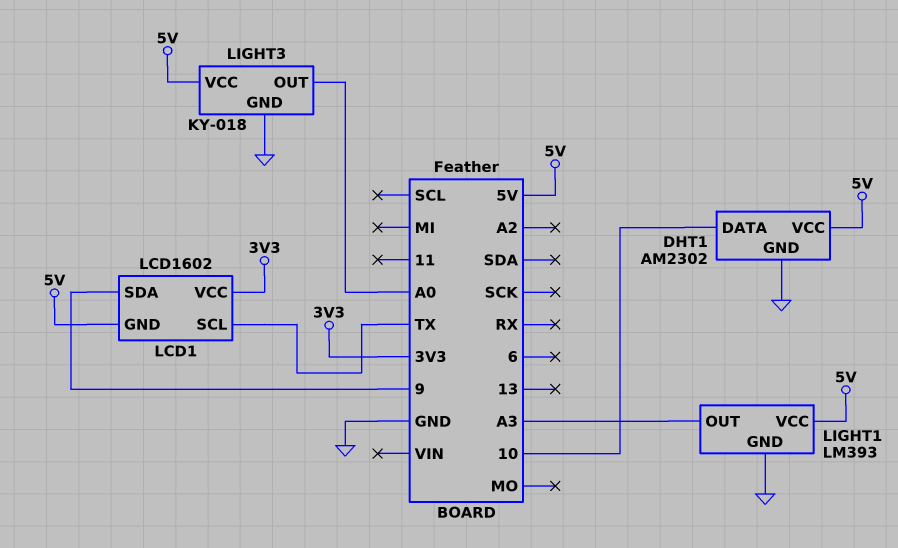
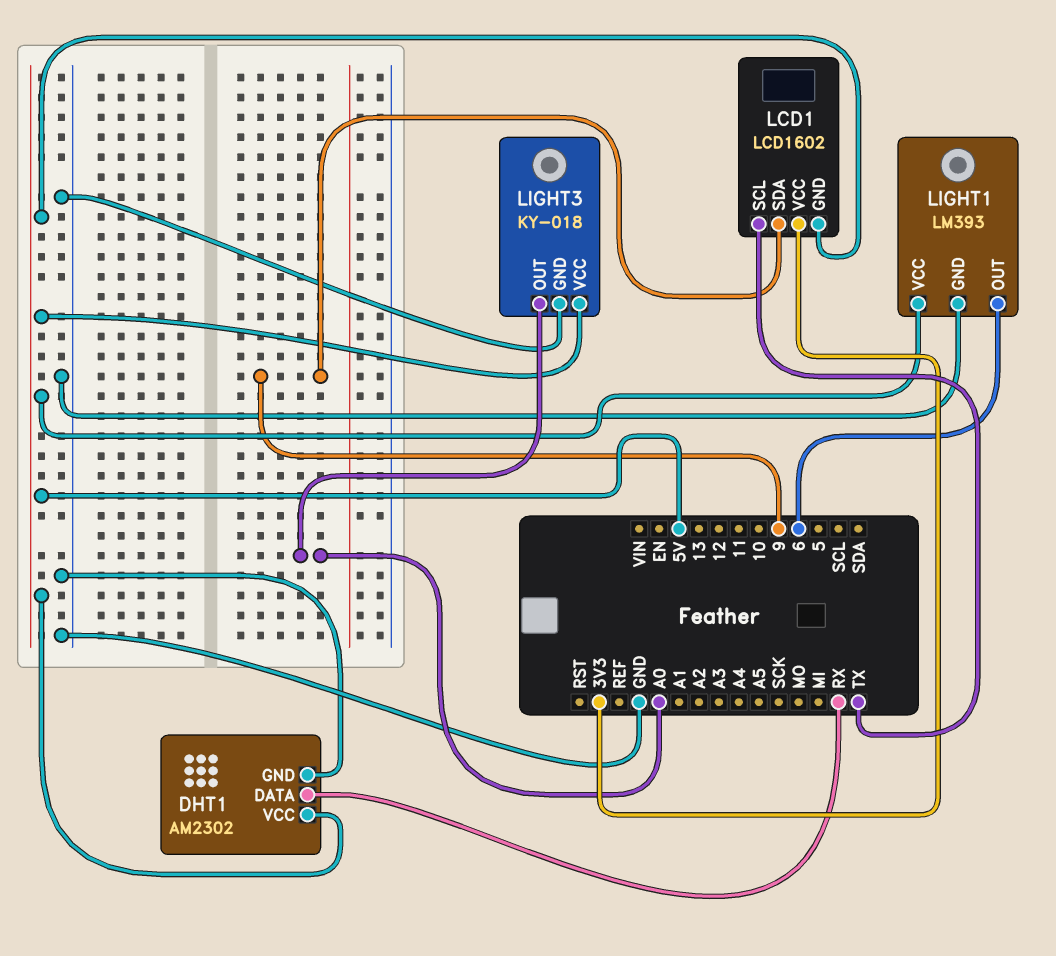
DHT1 pin DATA: 10 -> RX
LIGHT1 pin OUT: A3 -> 6

